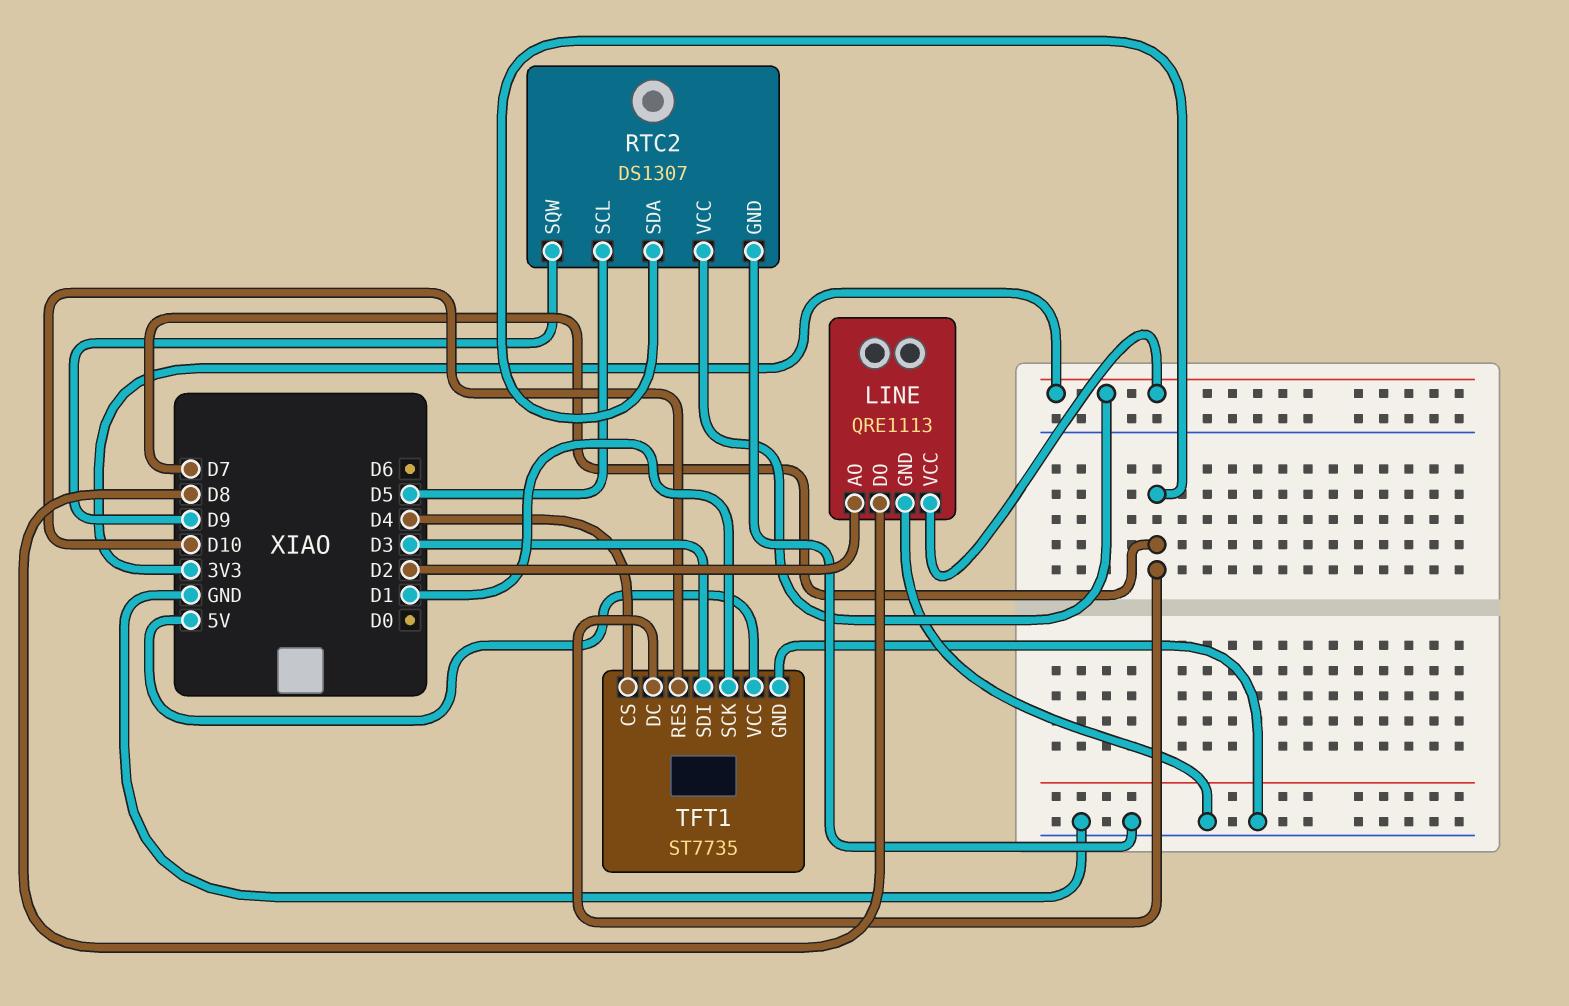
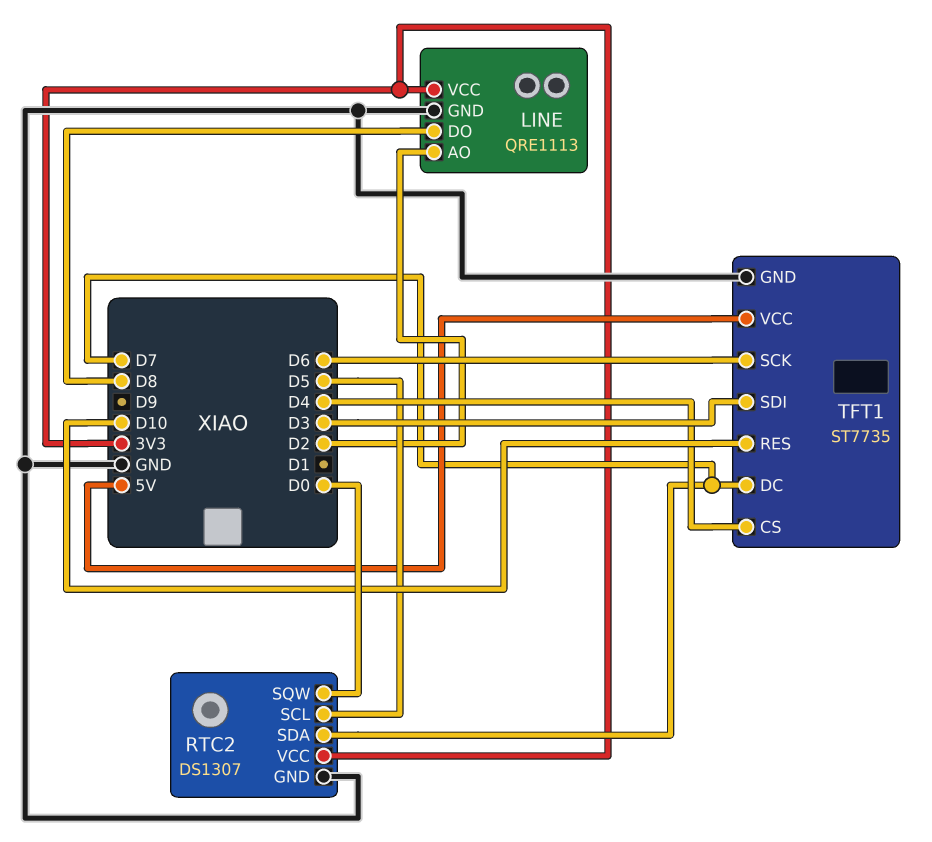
RTC2 pin SQW: D9 -> D0
TFT1 pin SCK: D1 -> D6

